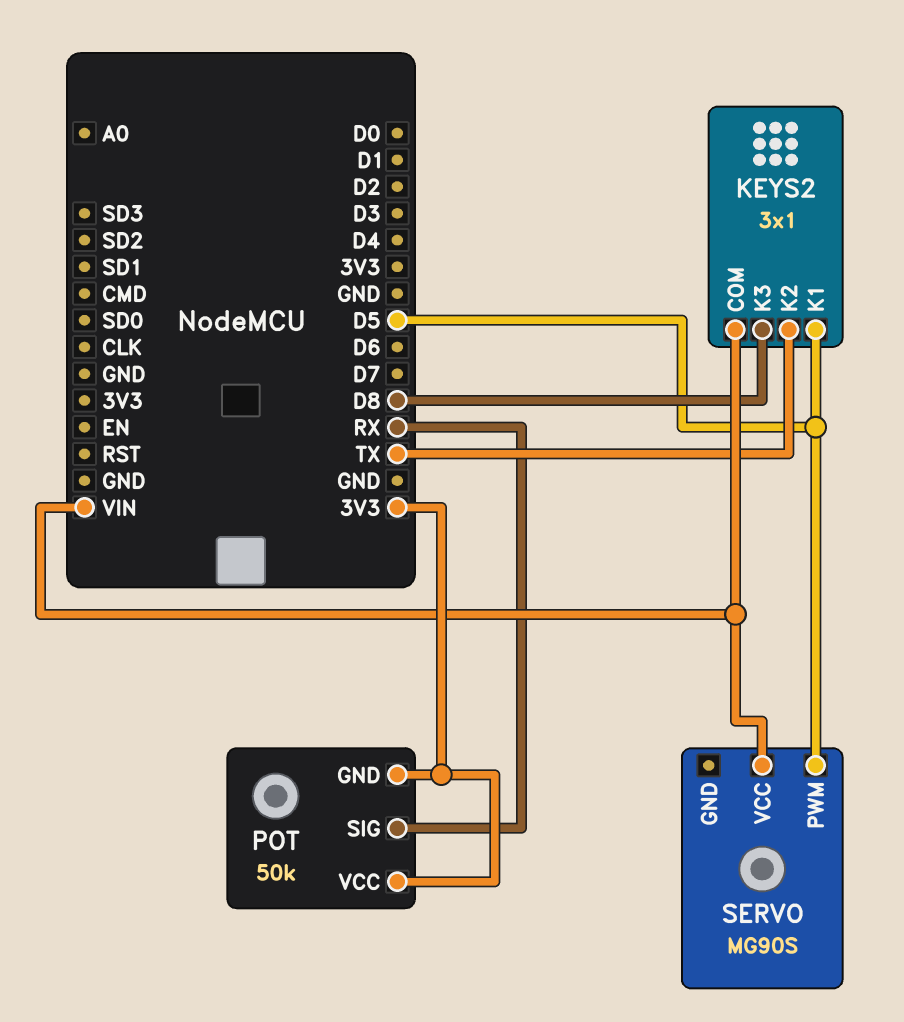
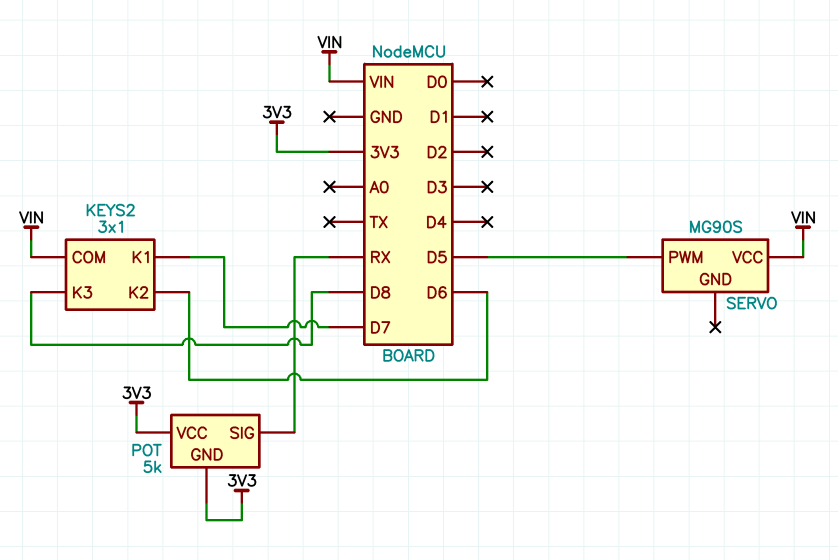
KEYS2 pin K1: D5 -> D7
KEYS2 pin K2: TX -> D6
POT: 50k -> 5k

